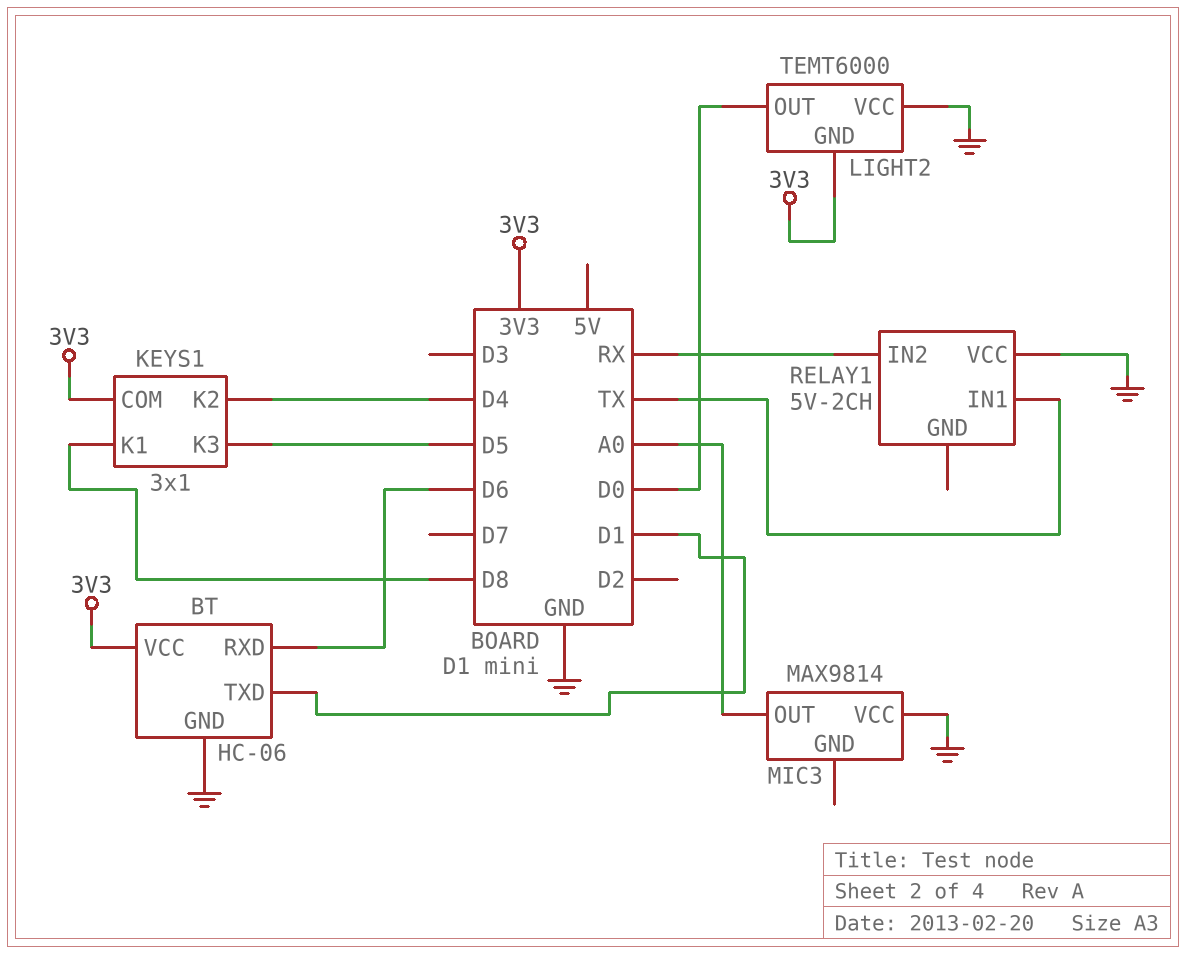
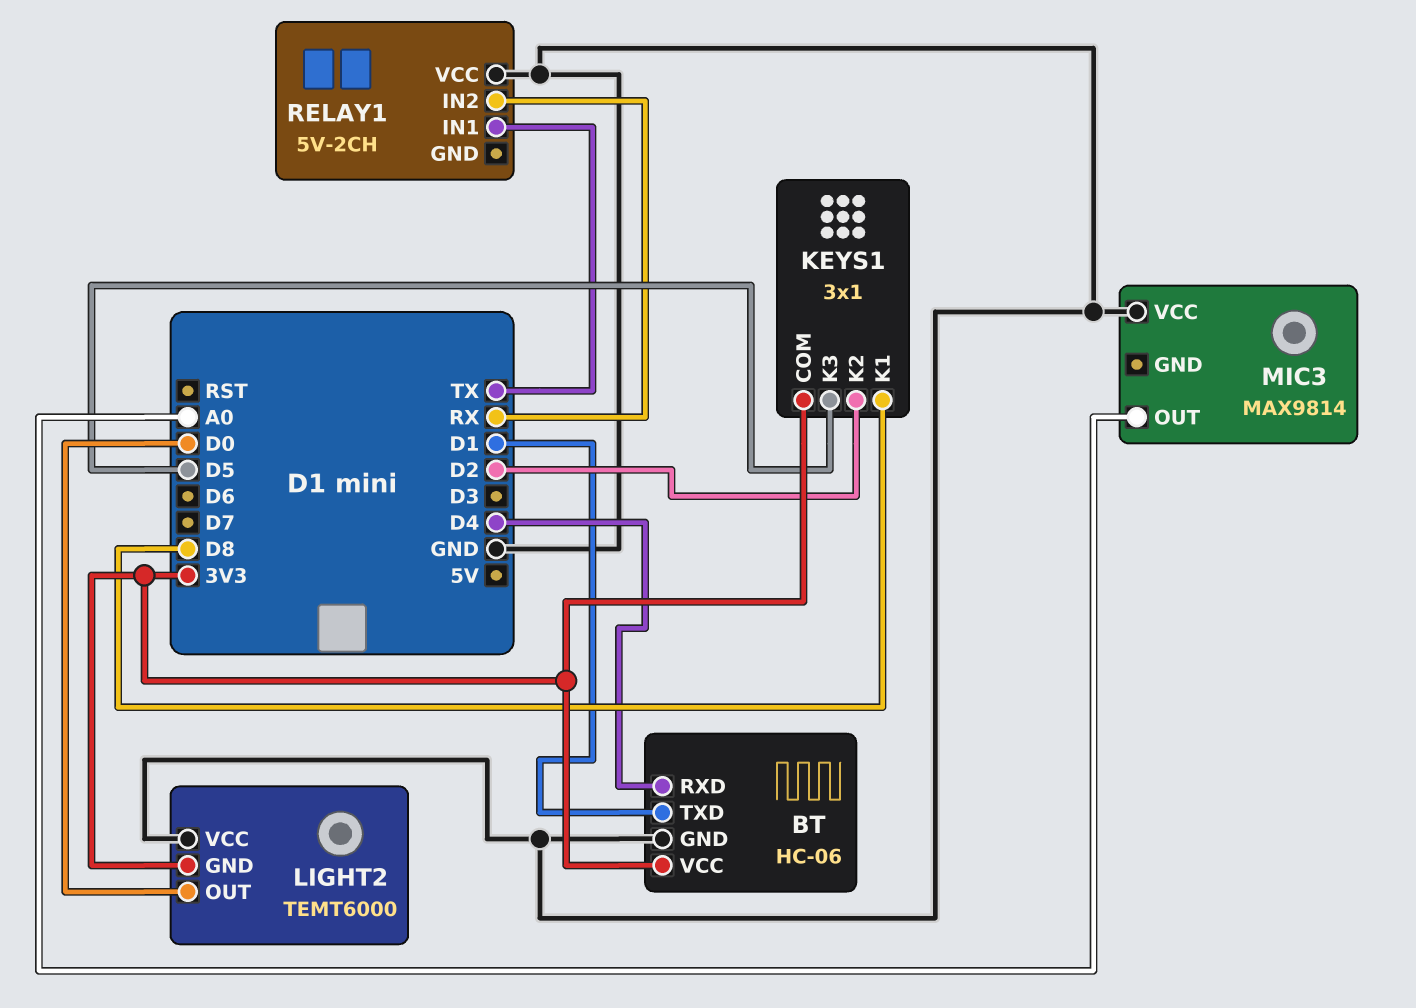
BT pin RXD: D6 -> D4
KEYS1 pin K2: D4 -> D2

